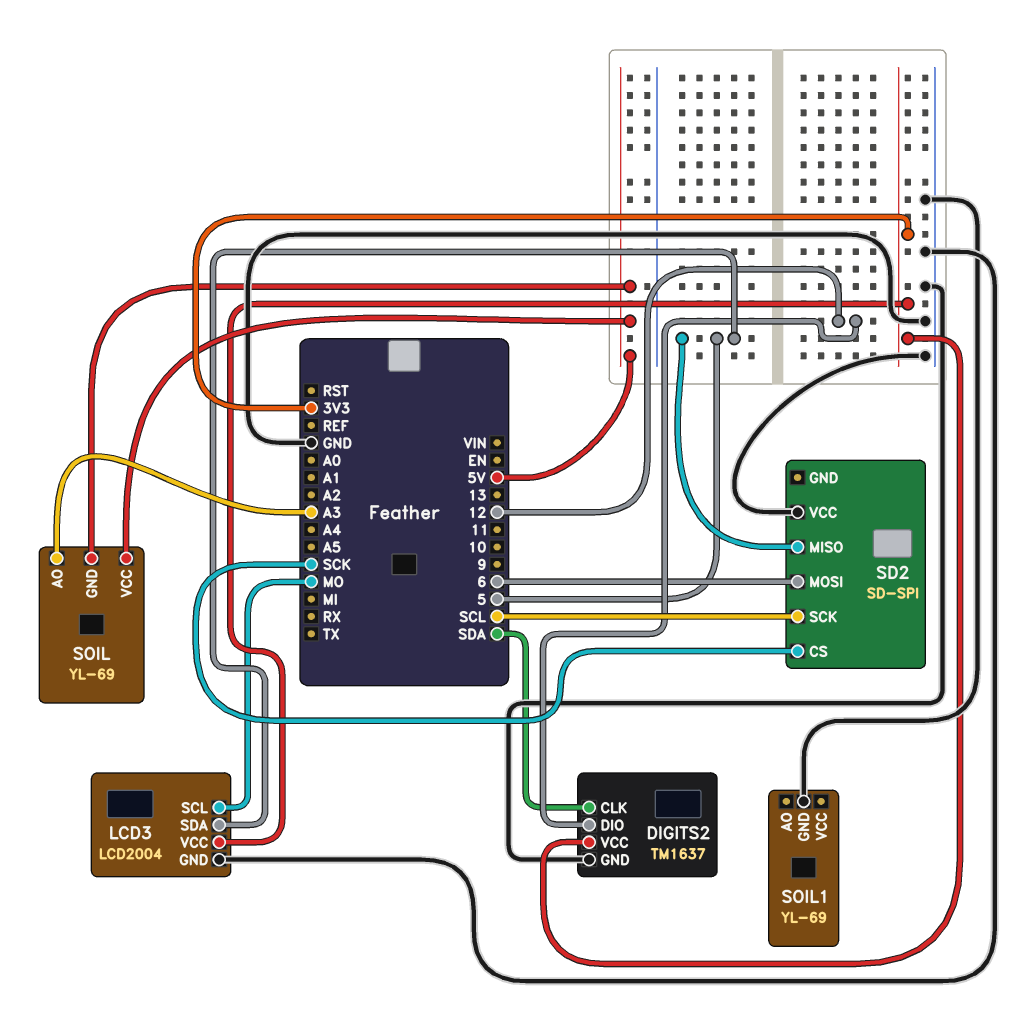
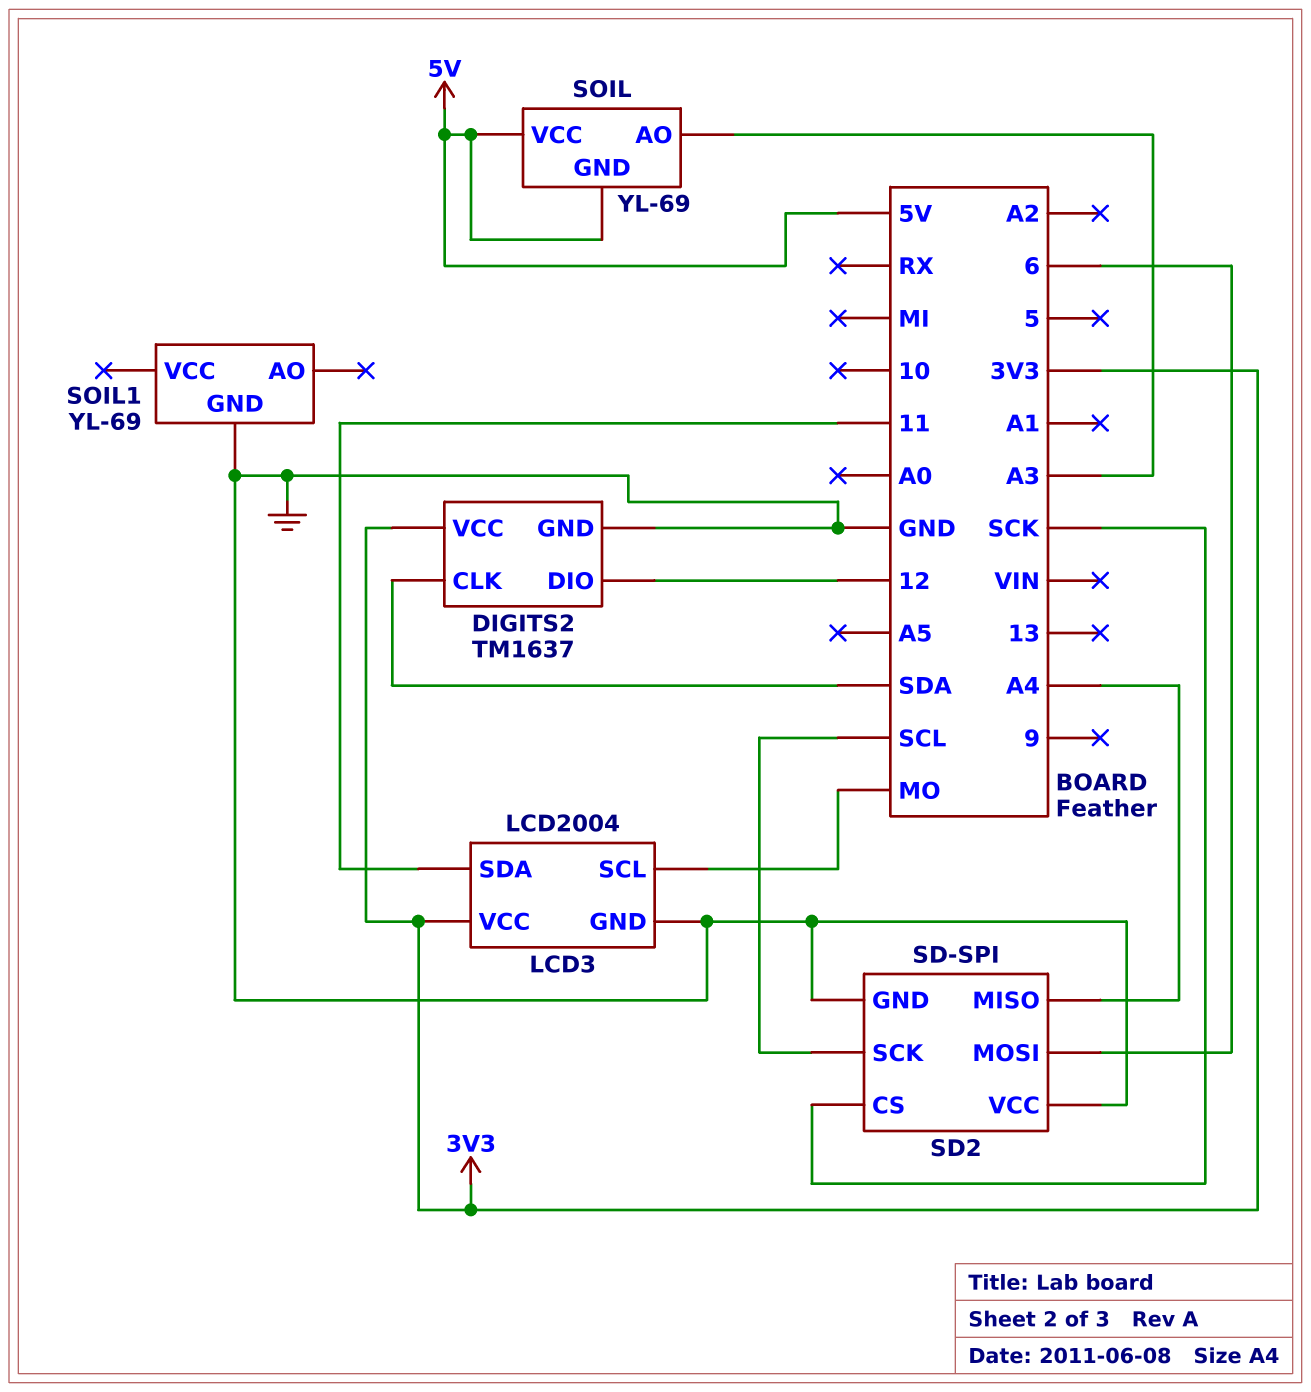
LCD3 pin SDA: 5 -> 11
SD2 pin GND: none -> GND
SD2 pin MISO: 5 -> A4

